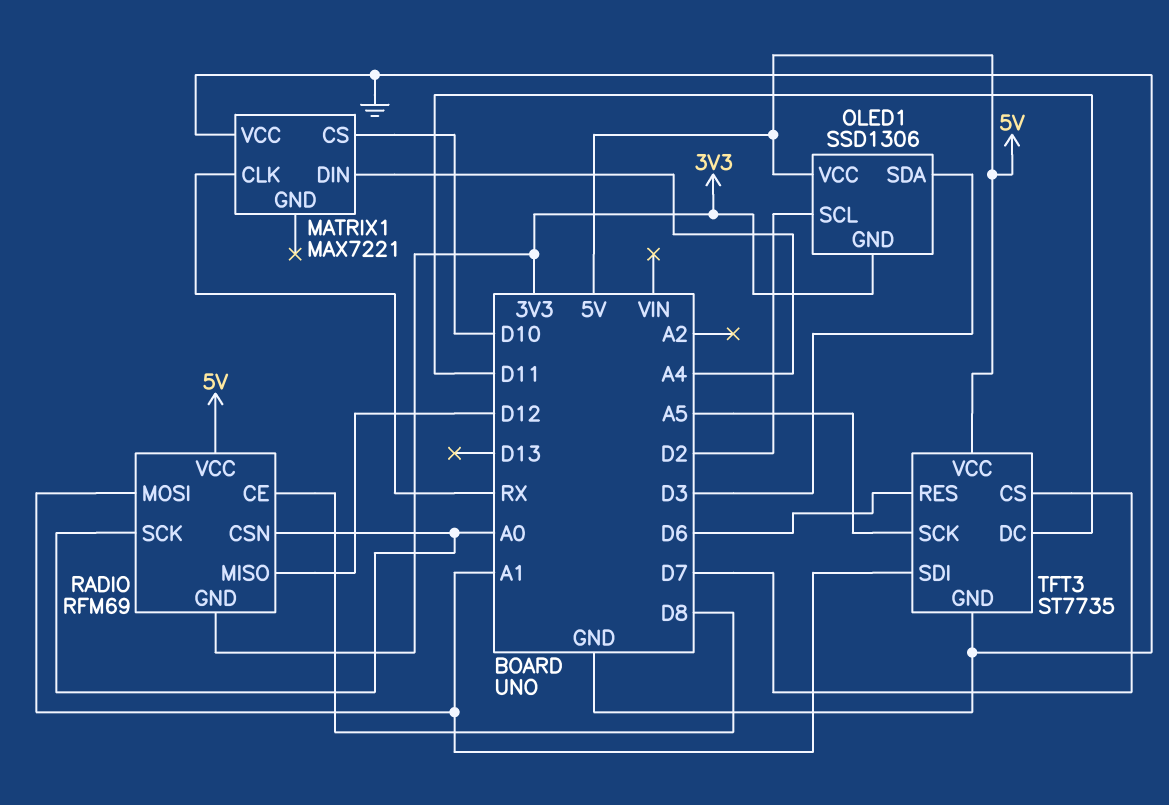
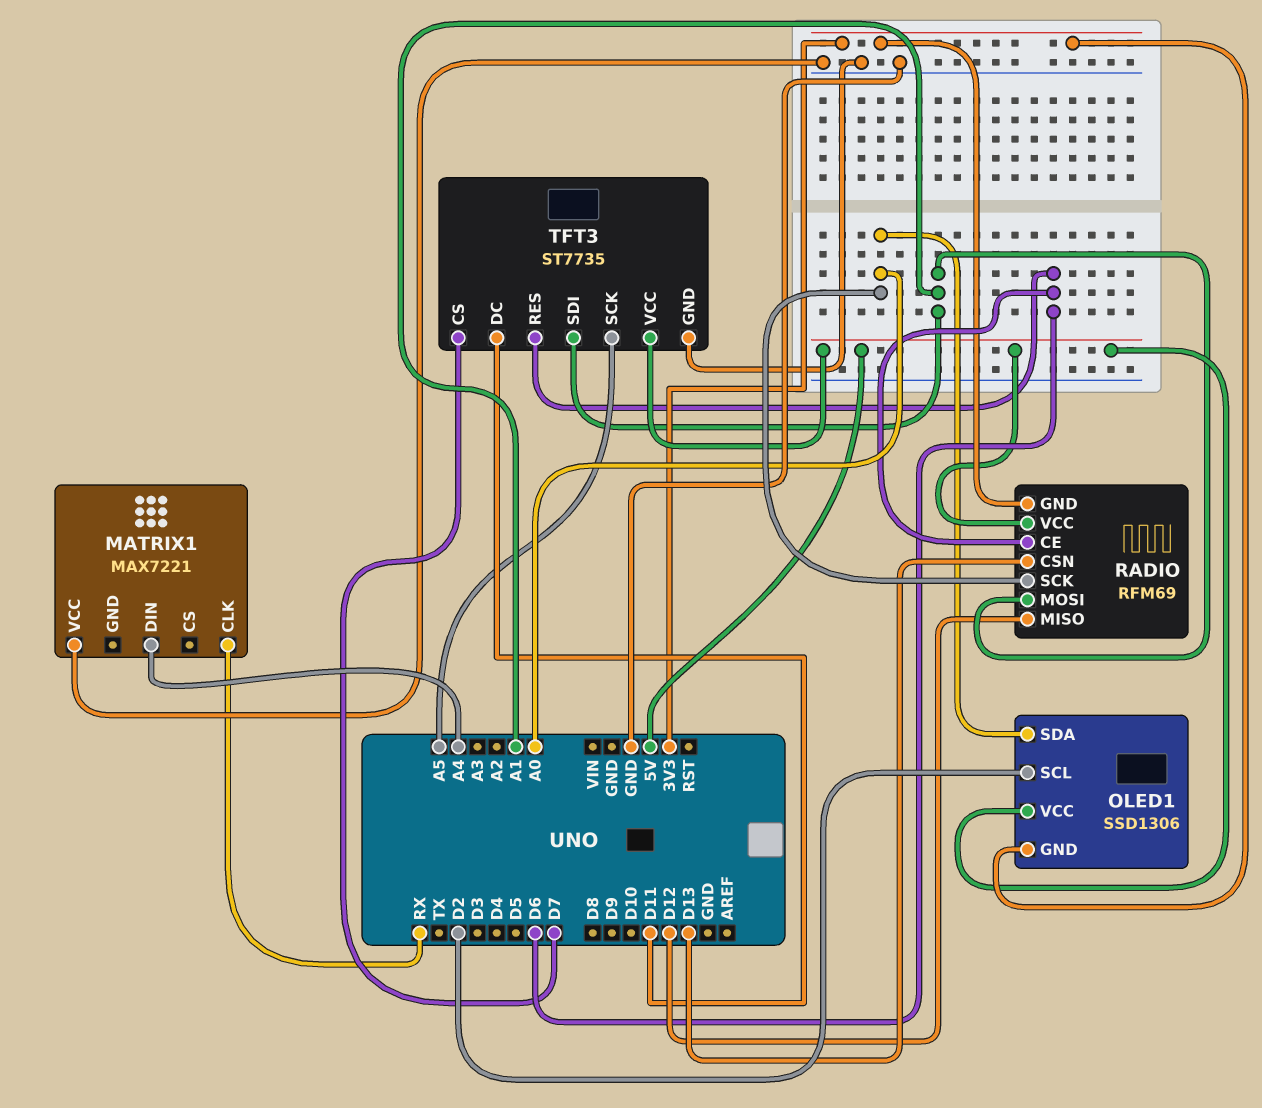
MATRIX1 pin CS: D10 -> none
OLED1 pin SDA: D3 -> A0
RADIO pin CE: D8 -> D6
RADIO pin CSN: A0 -> D13

